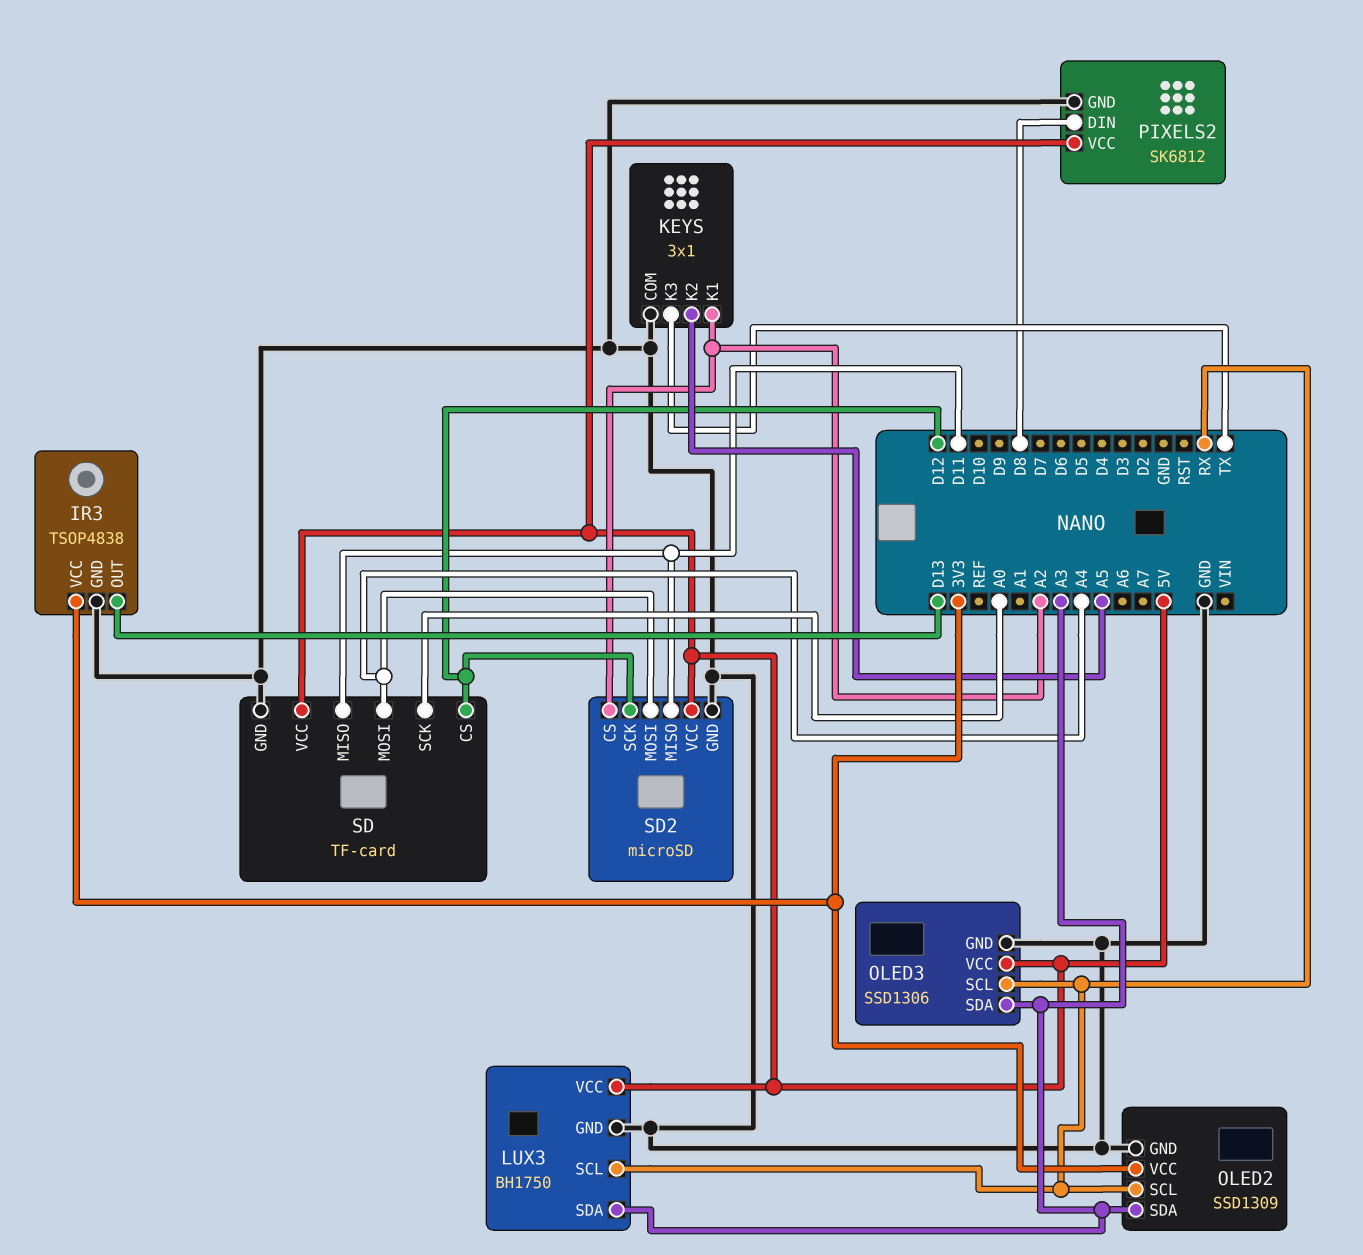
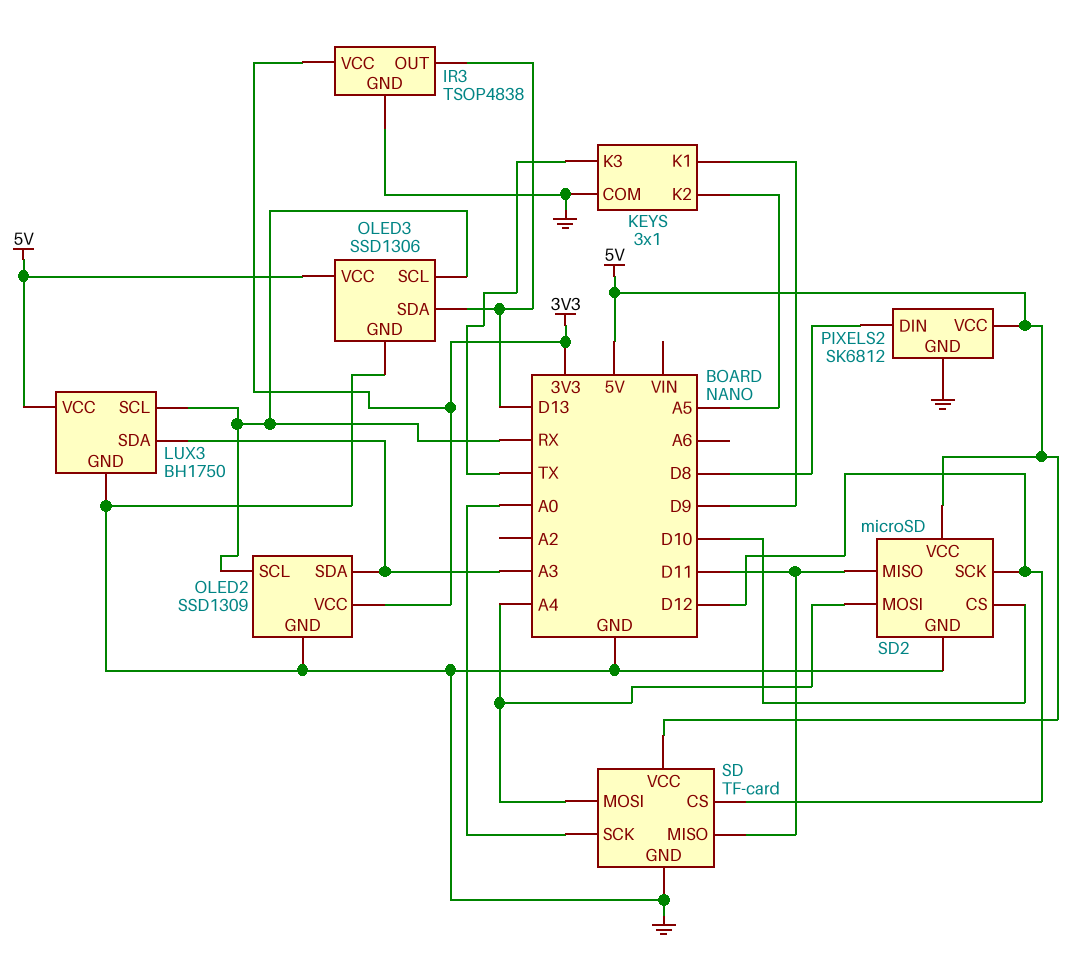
KEYS pin K1: A2 -> D9
OLED3 pin SDA: A3 -> D13
SD2 pin CS: A2 -> D10

